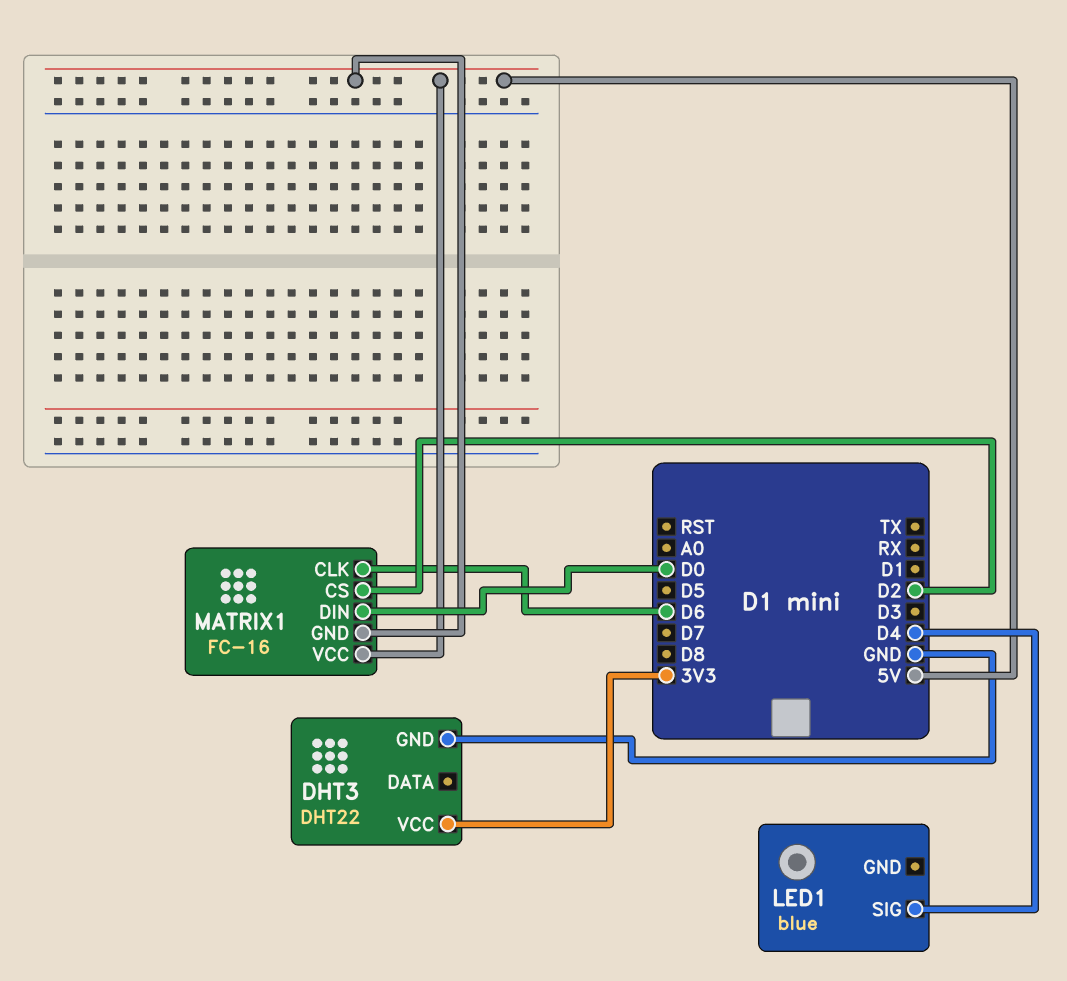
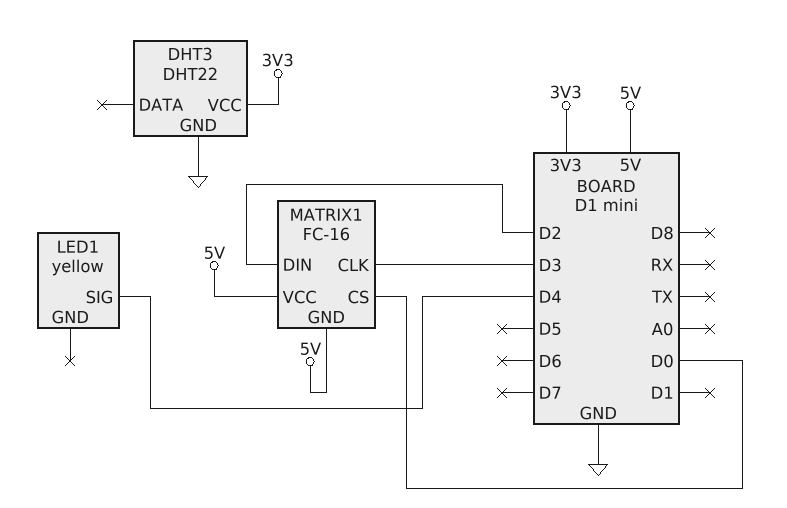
LED1: blue -> yellow
MATRIX1 pin CLK: D6 -> D3
MATRIX1 pin CS: D2 -> D0
MATRIX1 pin DIN: D0 -> D2

